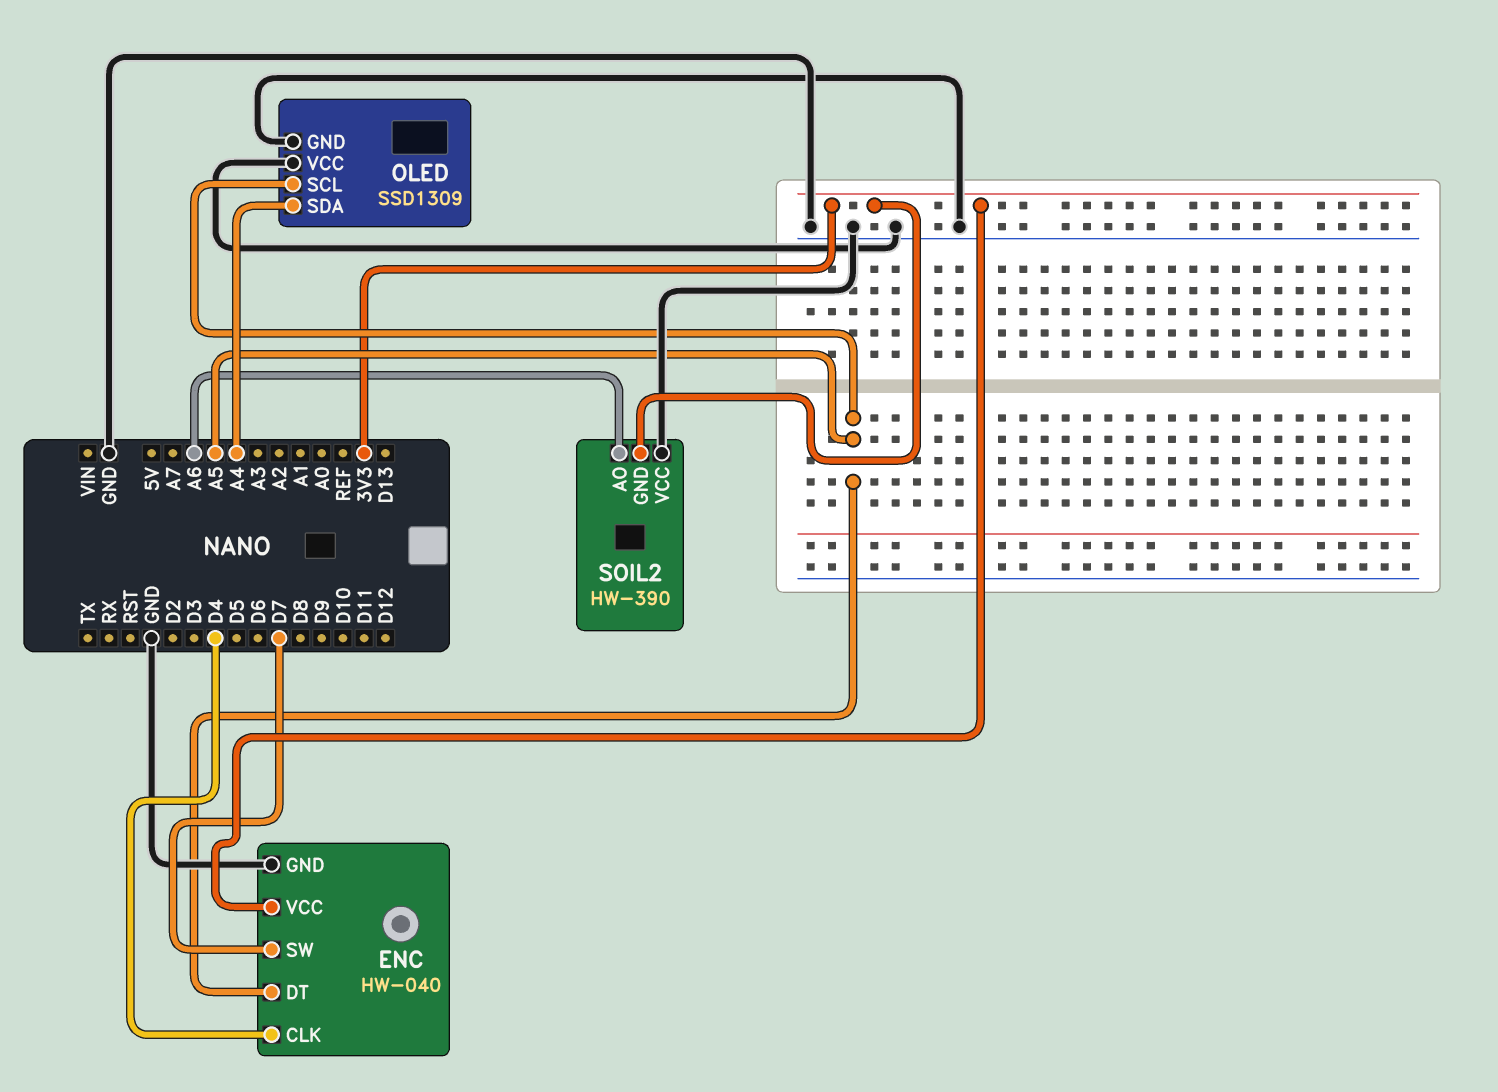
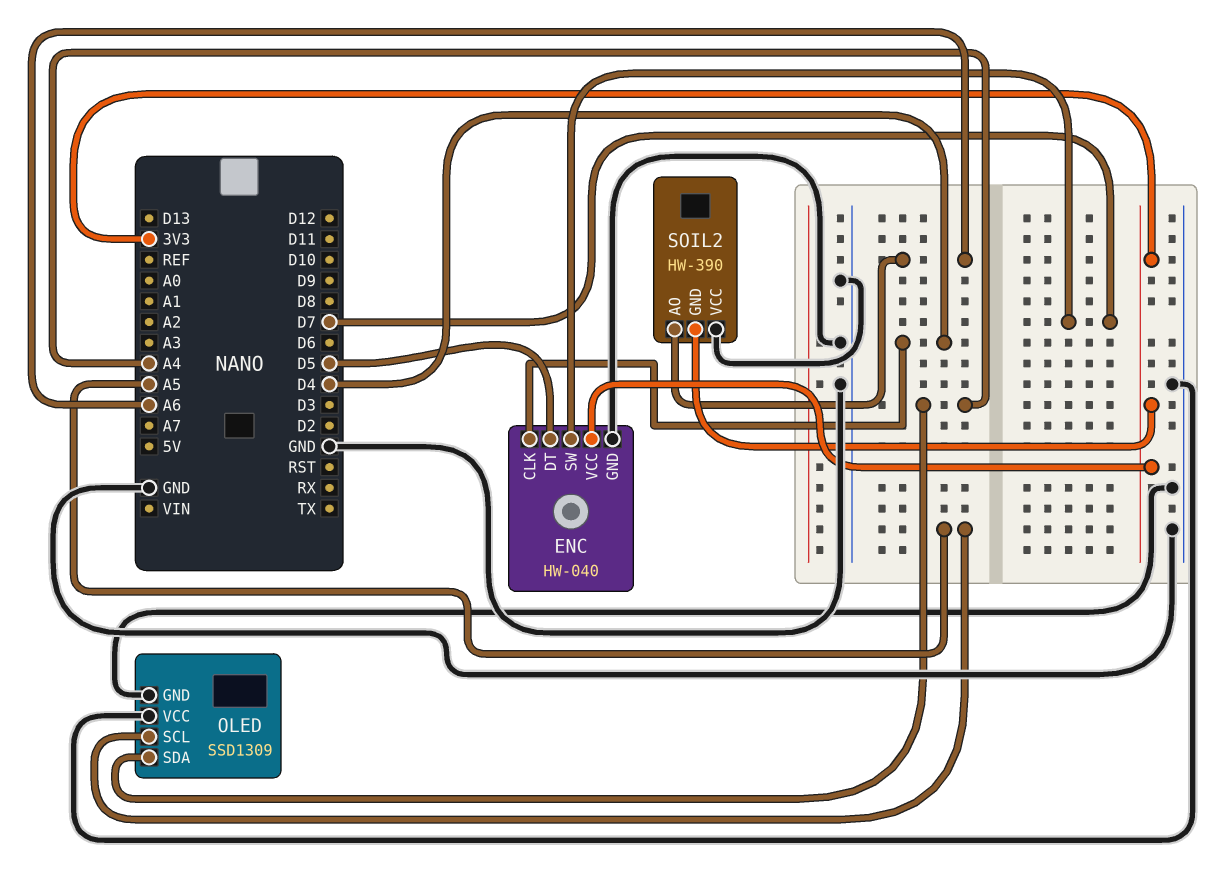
ENC pin DT: A5 -> D5

